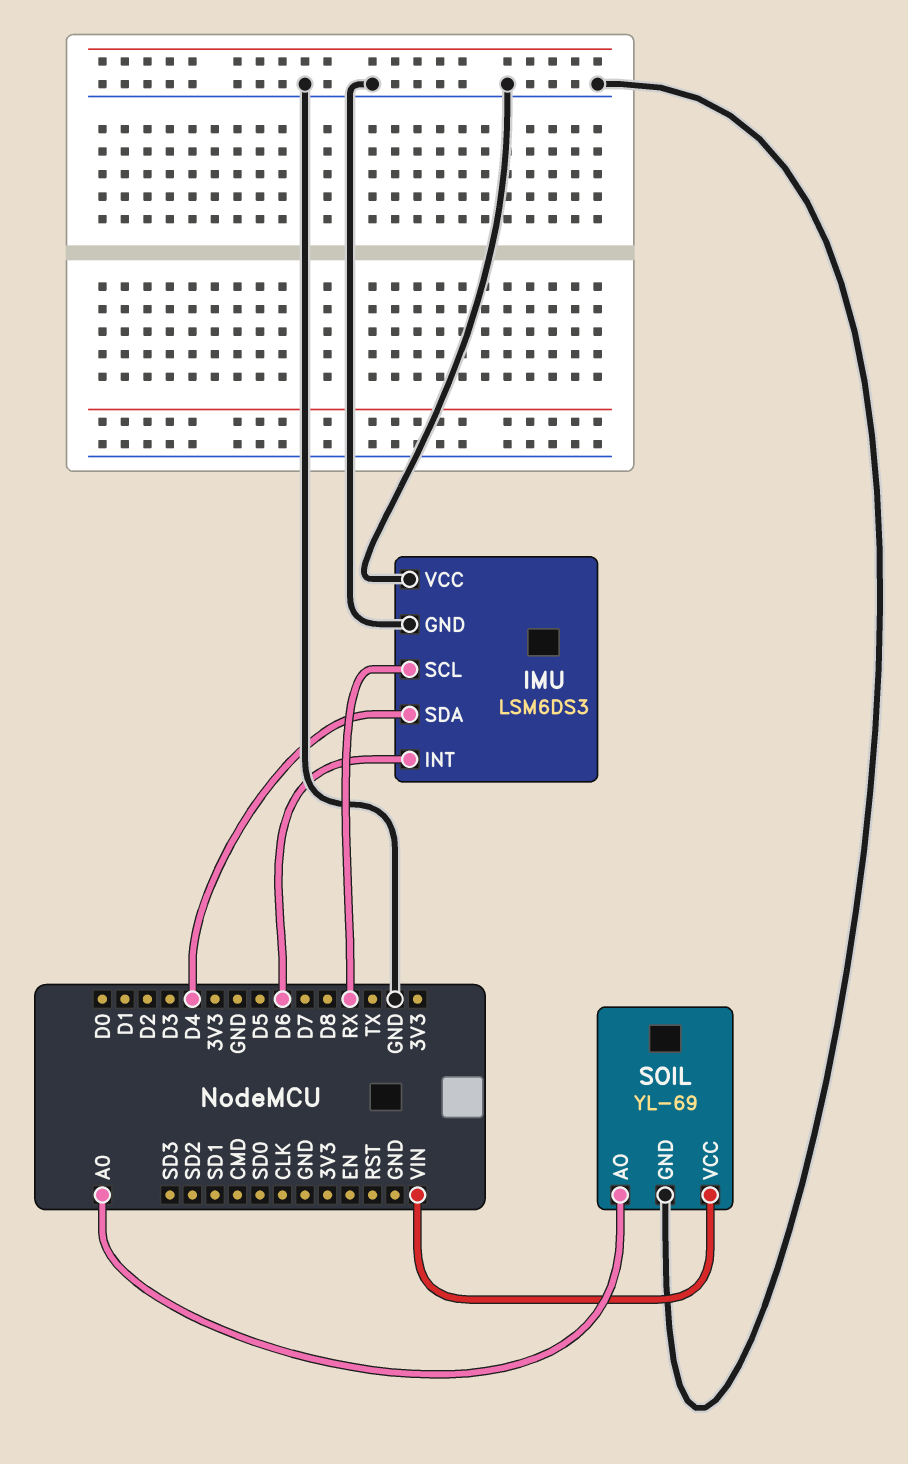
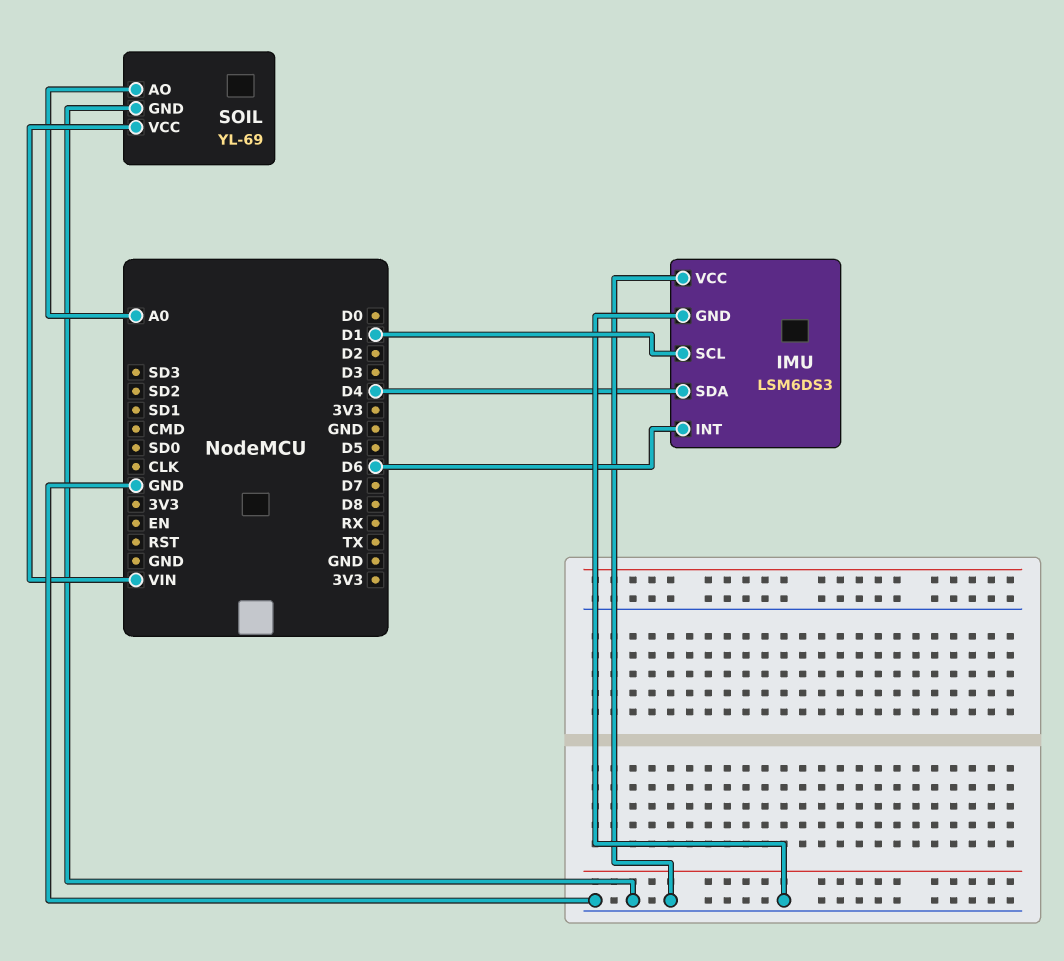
IMU pin SCL: RX -> D1

